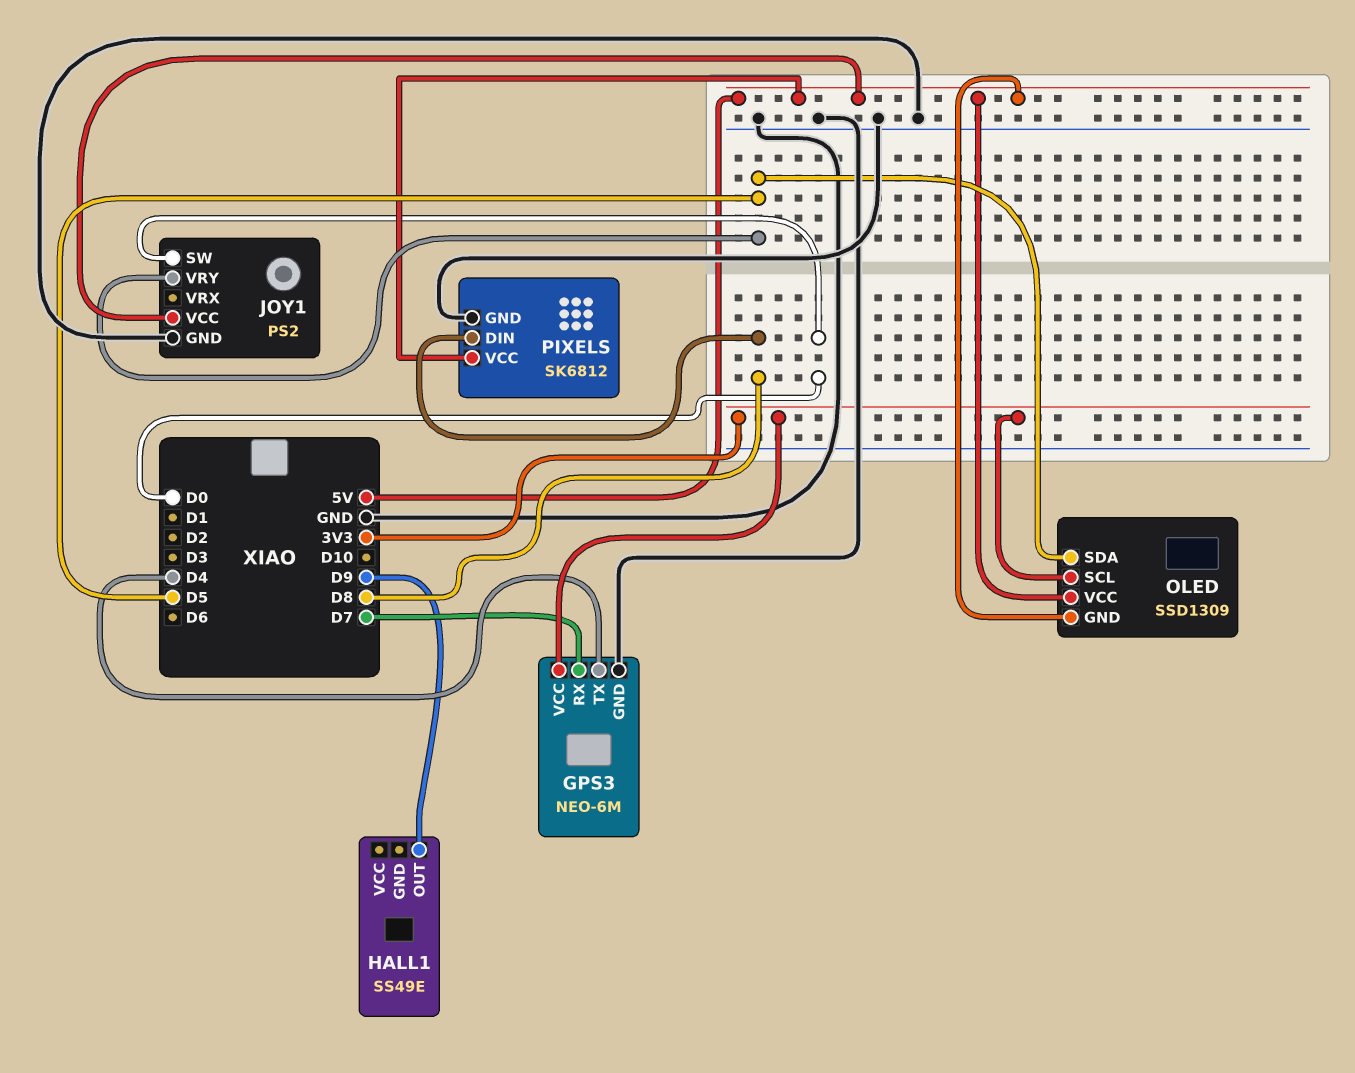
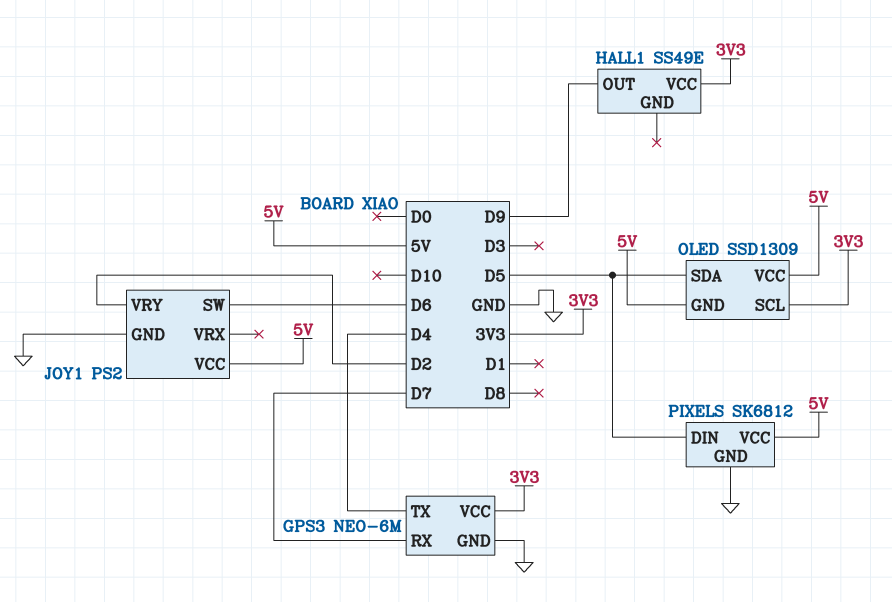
HALL1 pin VCC: none -> 3V3
JOY1 pin SW: D0 -> D6
JOY1 pin VRY: D5 -> D2
PIXELS pin DIN: D8 -> D5

